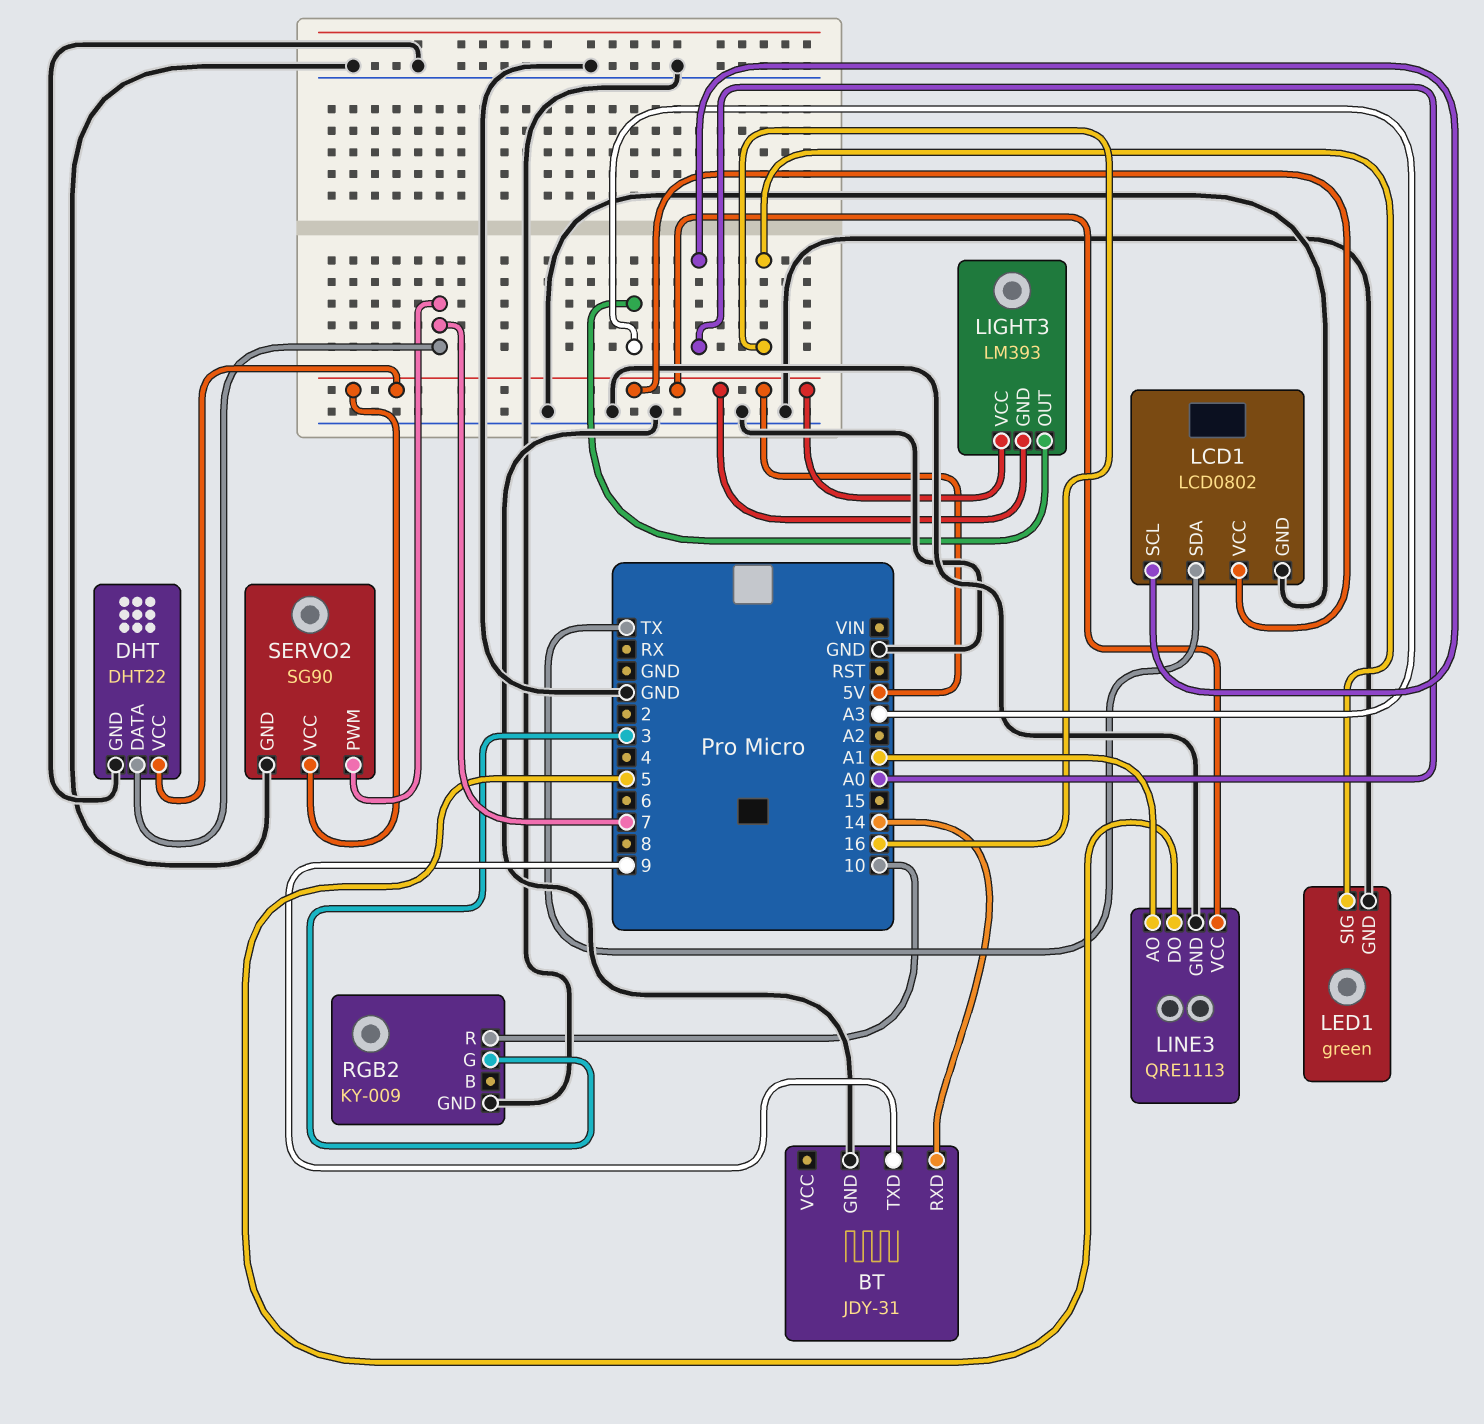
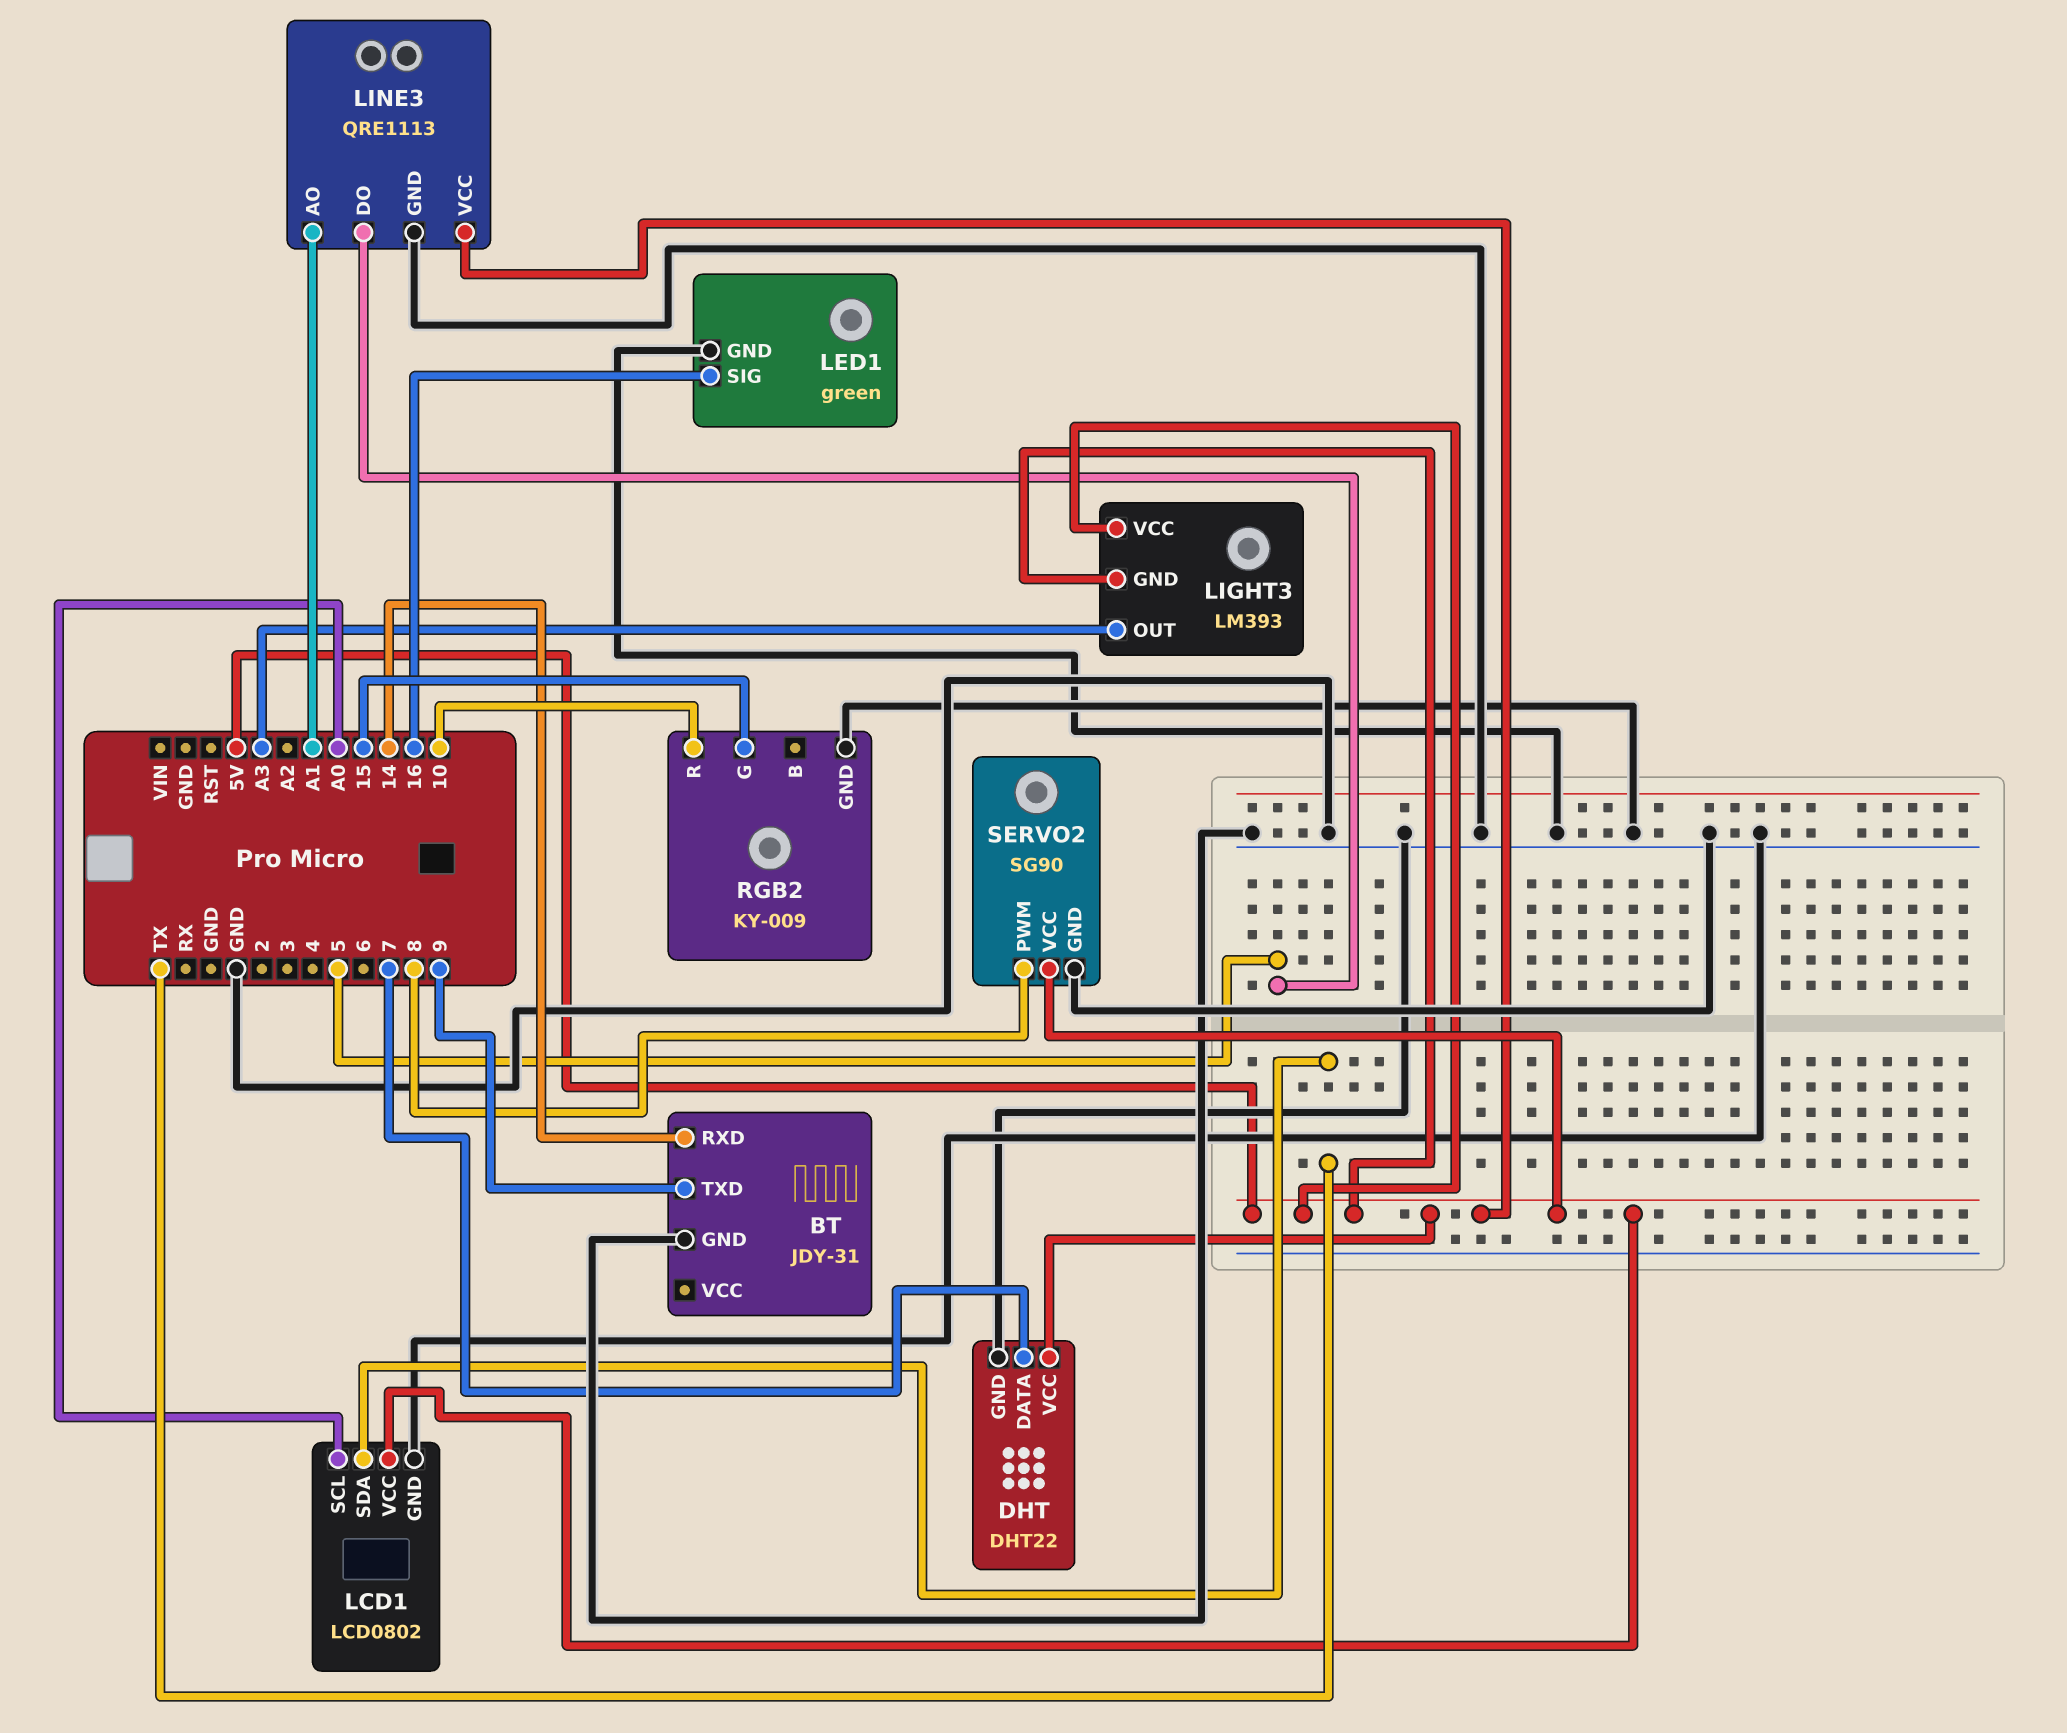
RGB2 pin G: 3 -> 15
SERVO2 pin PWM: 7 -> 8

